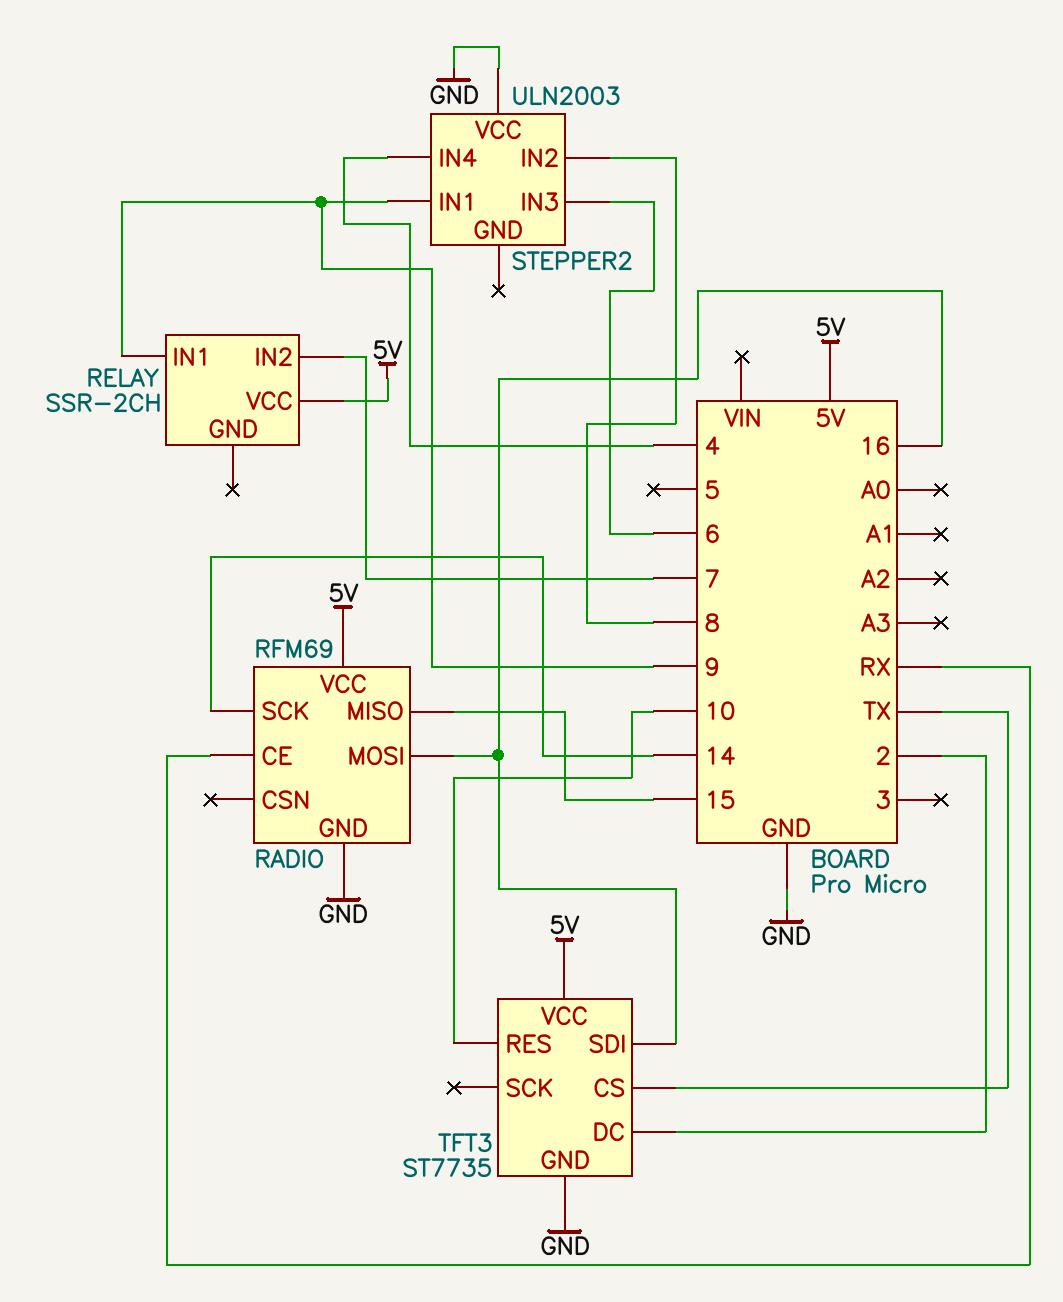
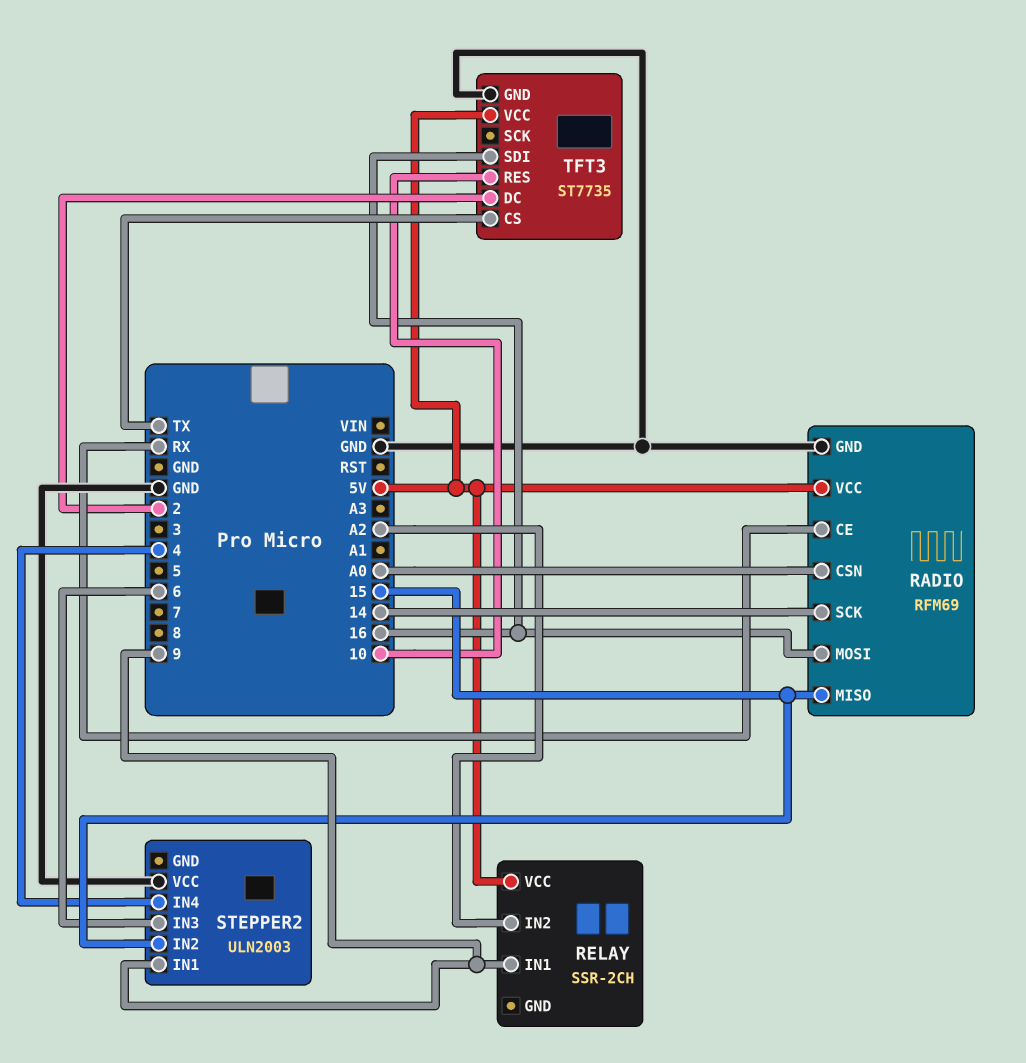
RADIO pin CSN: none -> A0
RELAY pin IN2: 7 -> A2
STEPPER2 pin IN2: 8 -> 15

